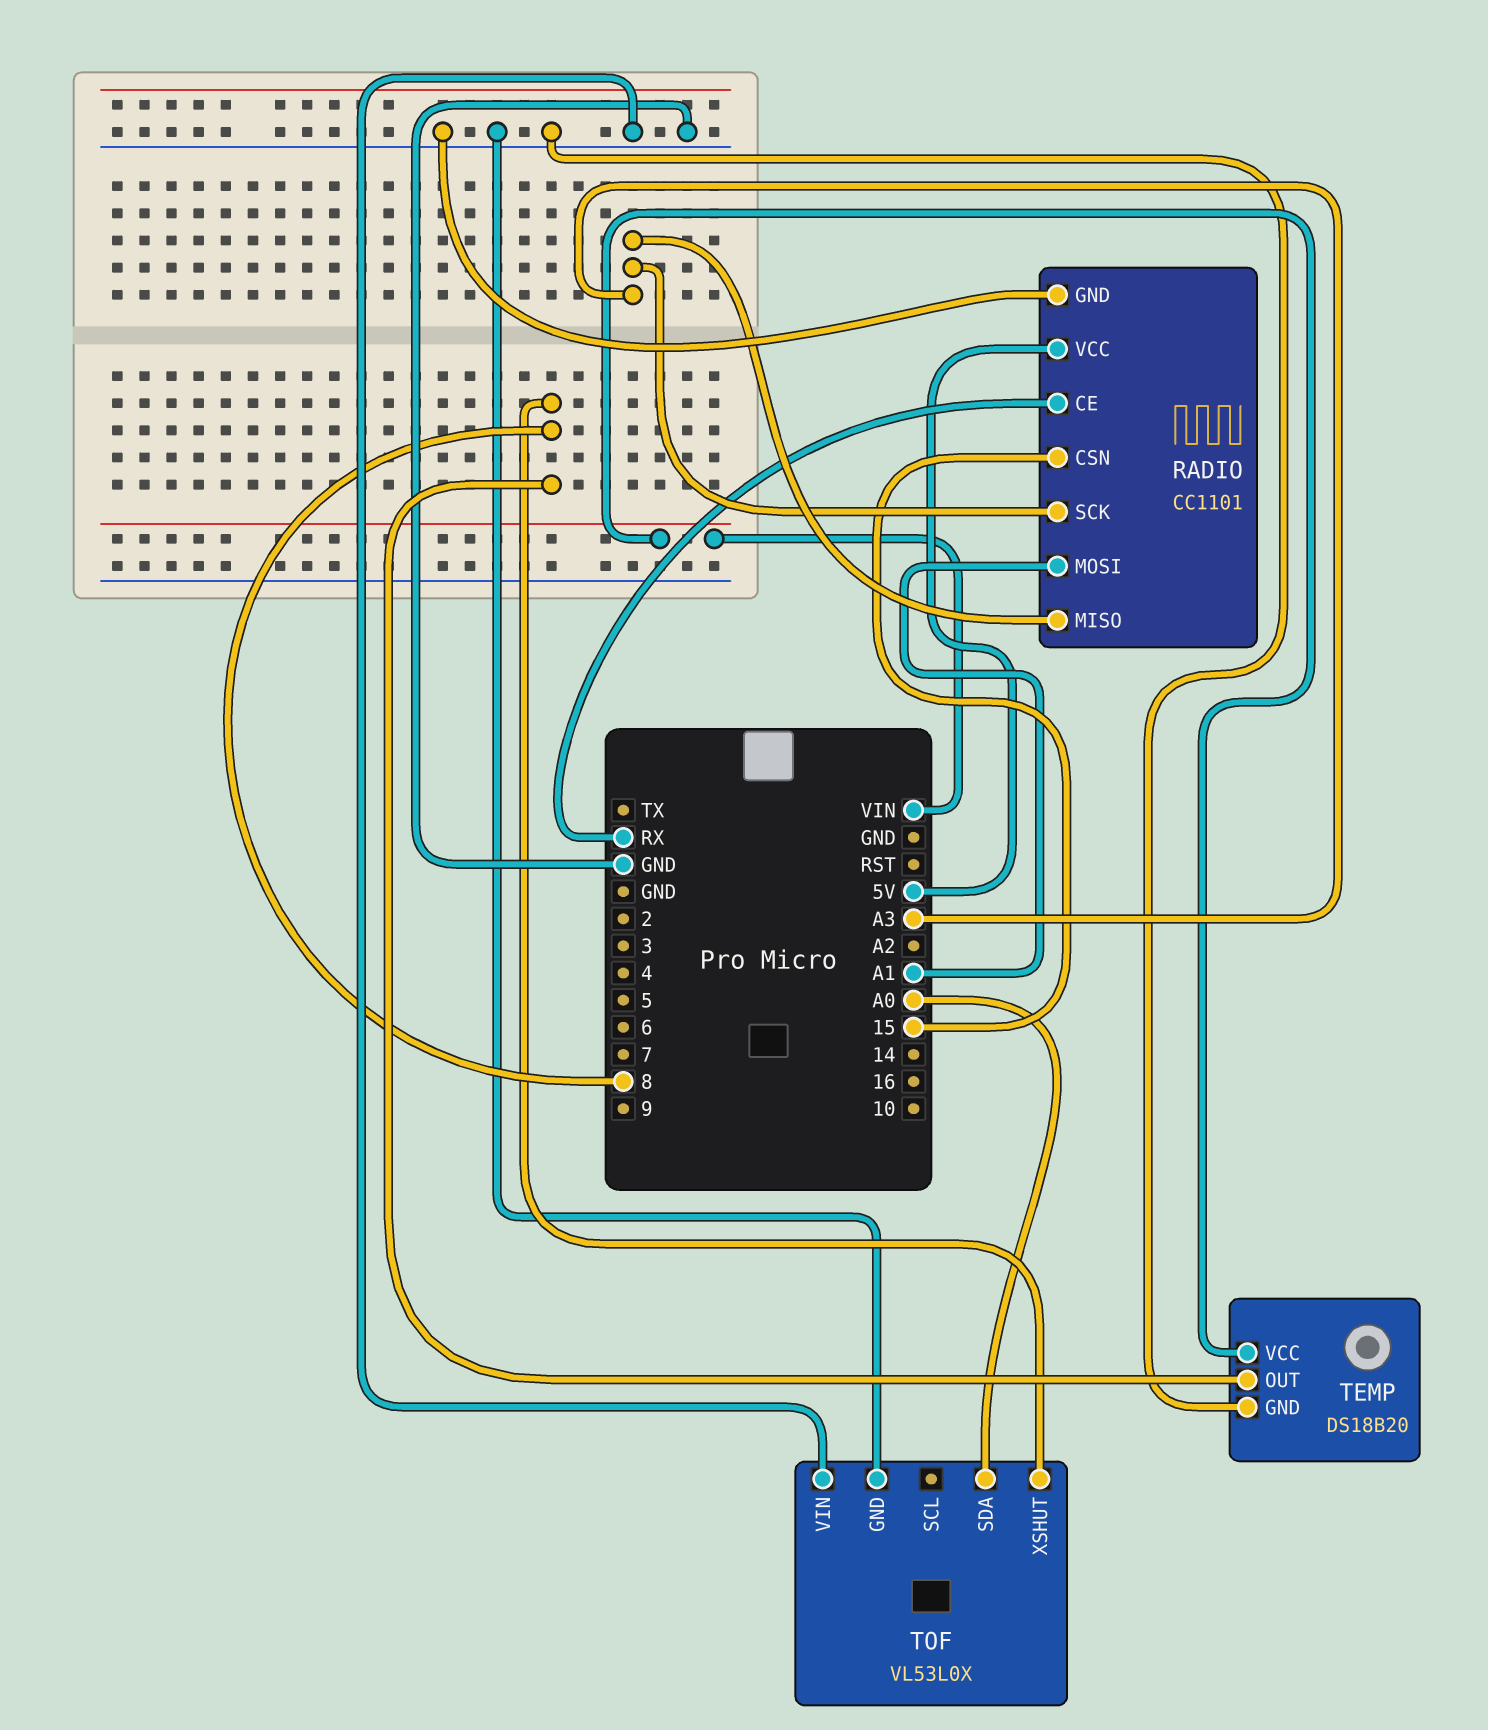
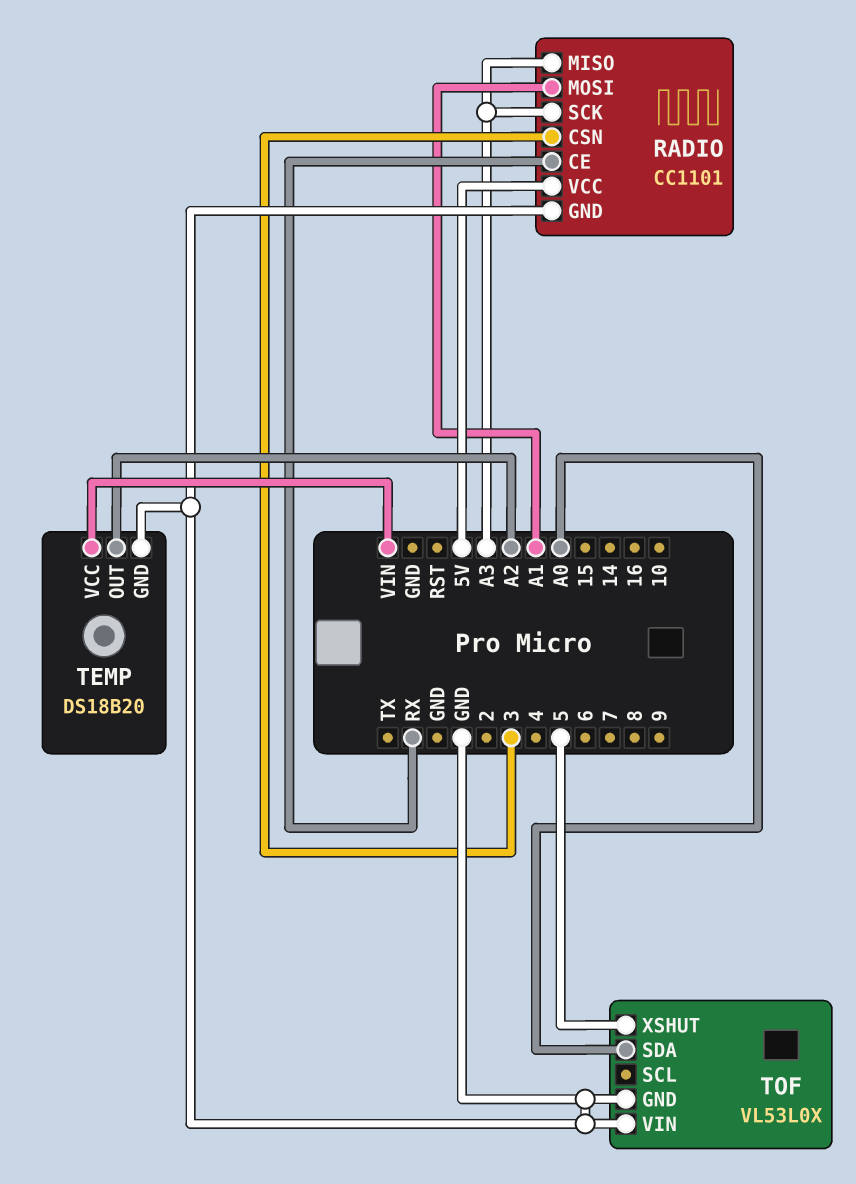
RADIO pin CSN: 15 -> 3
TEMP pin OUT: 8 -> A2
TOF pin XSHUT: 8 -> 5

